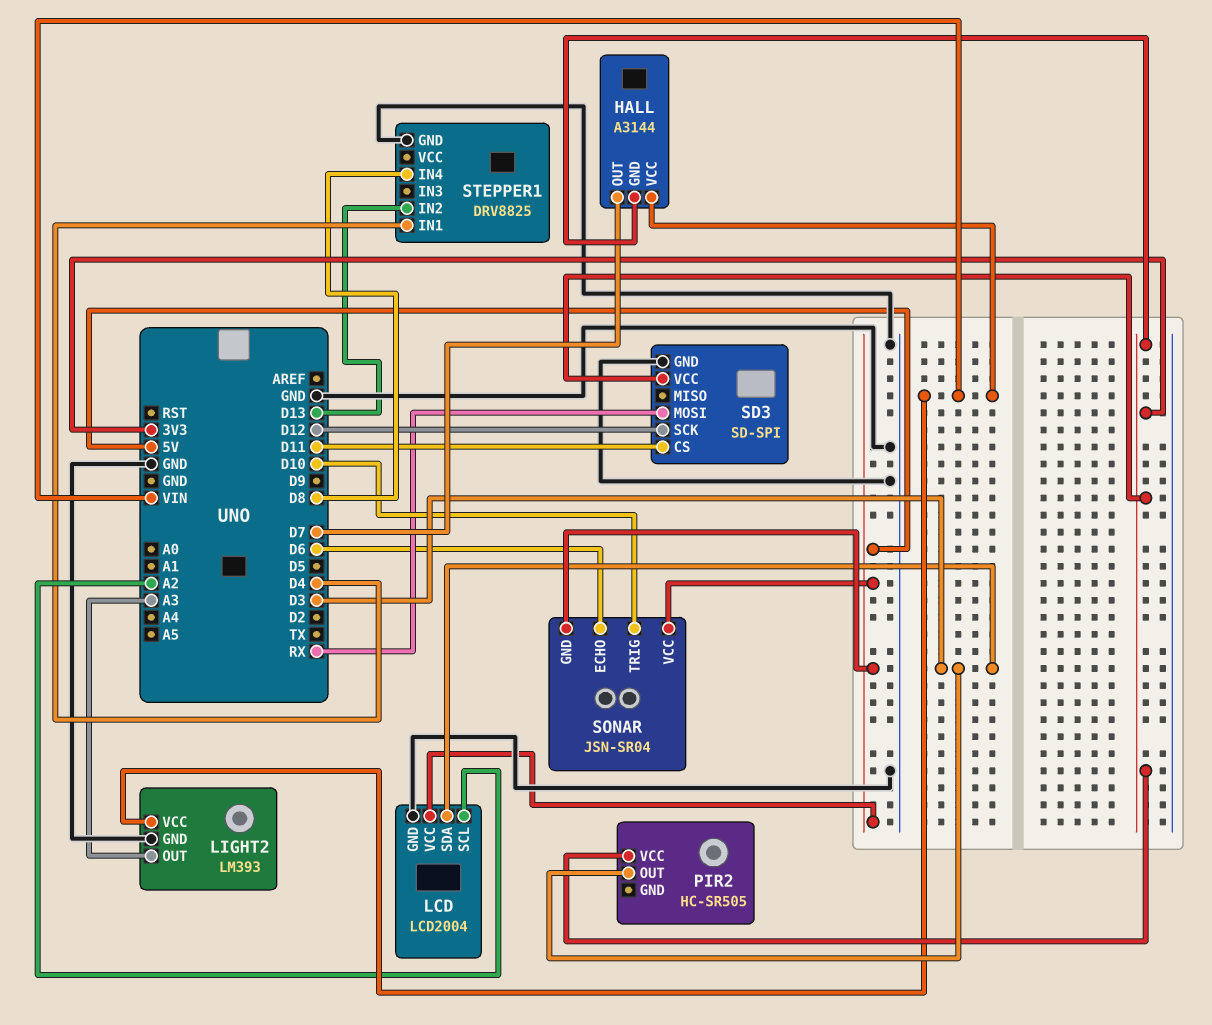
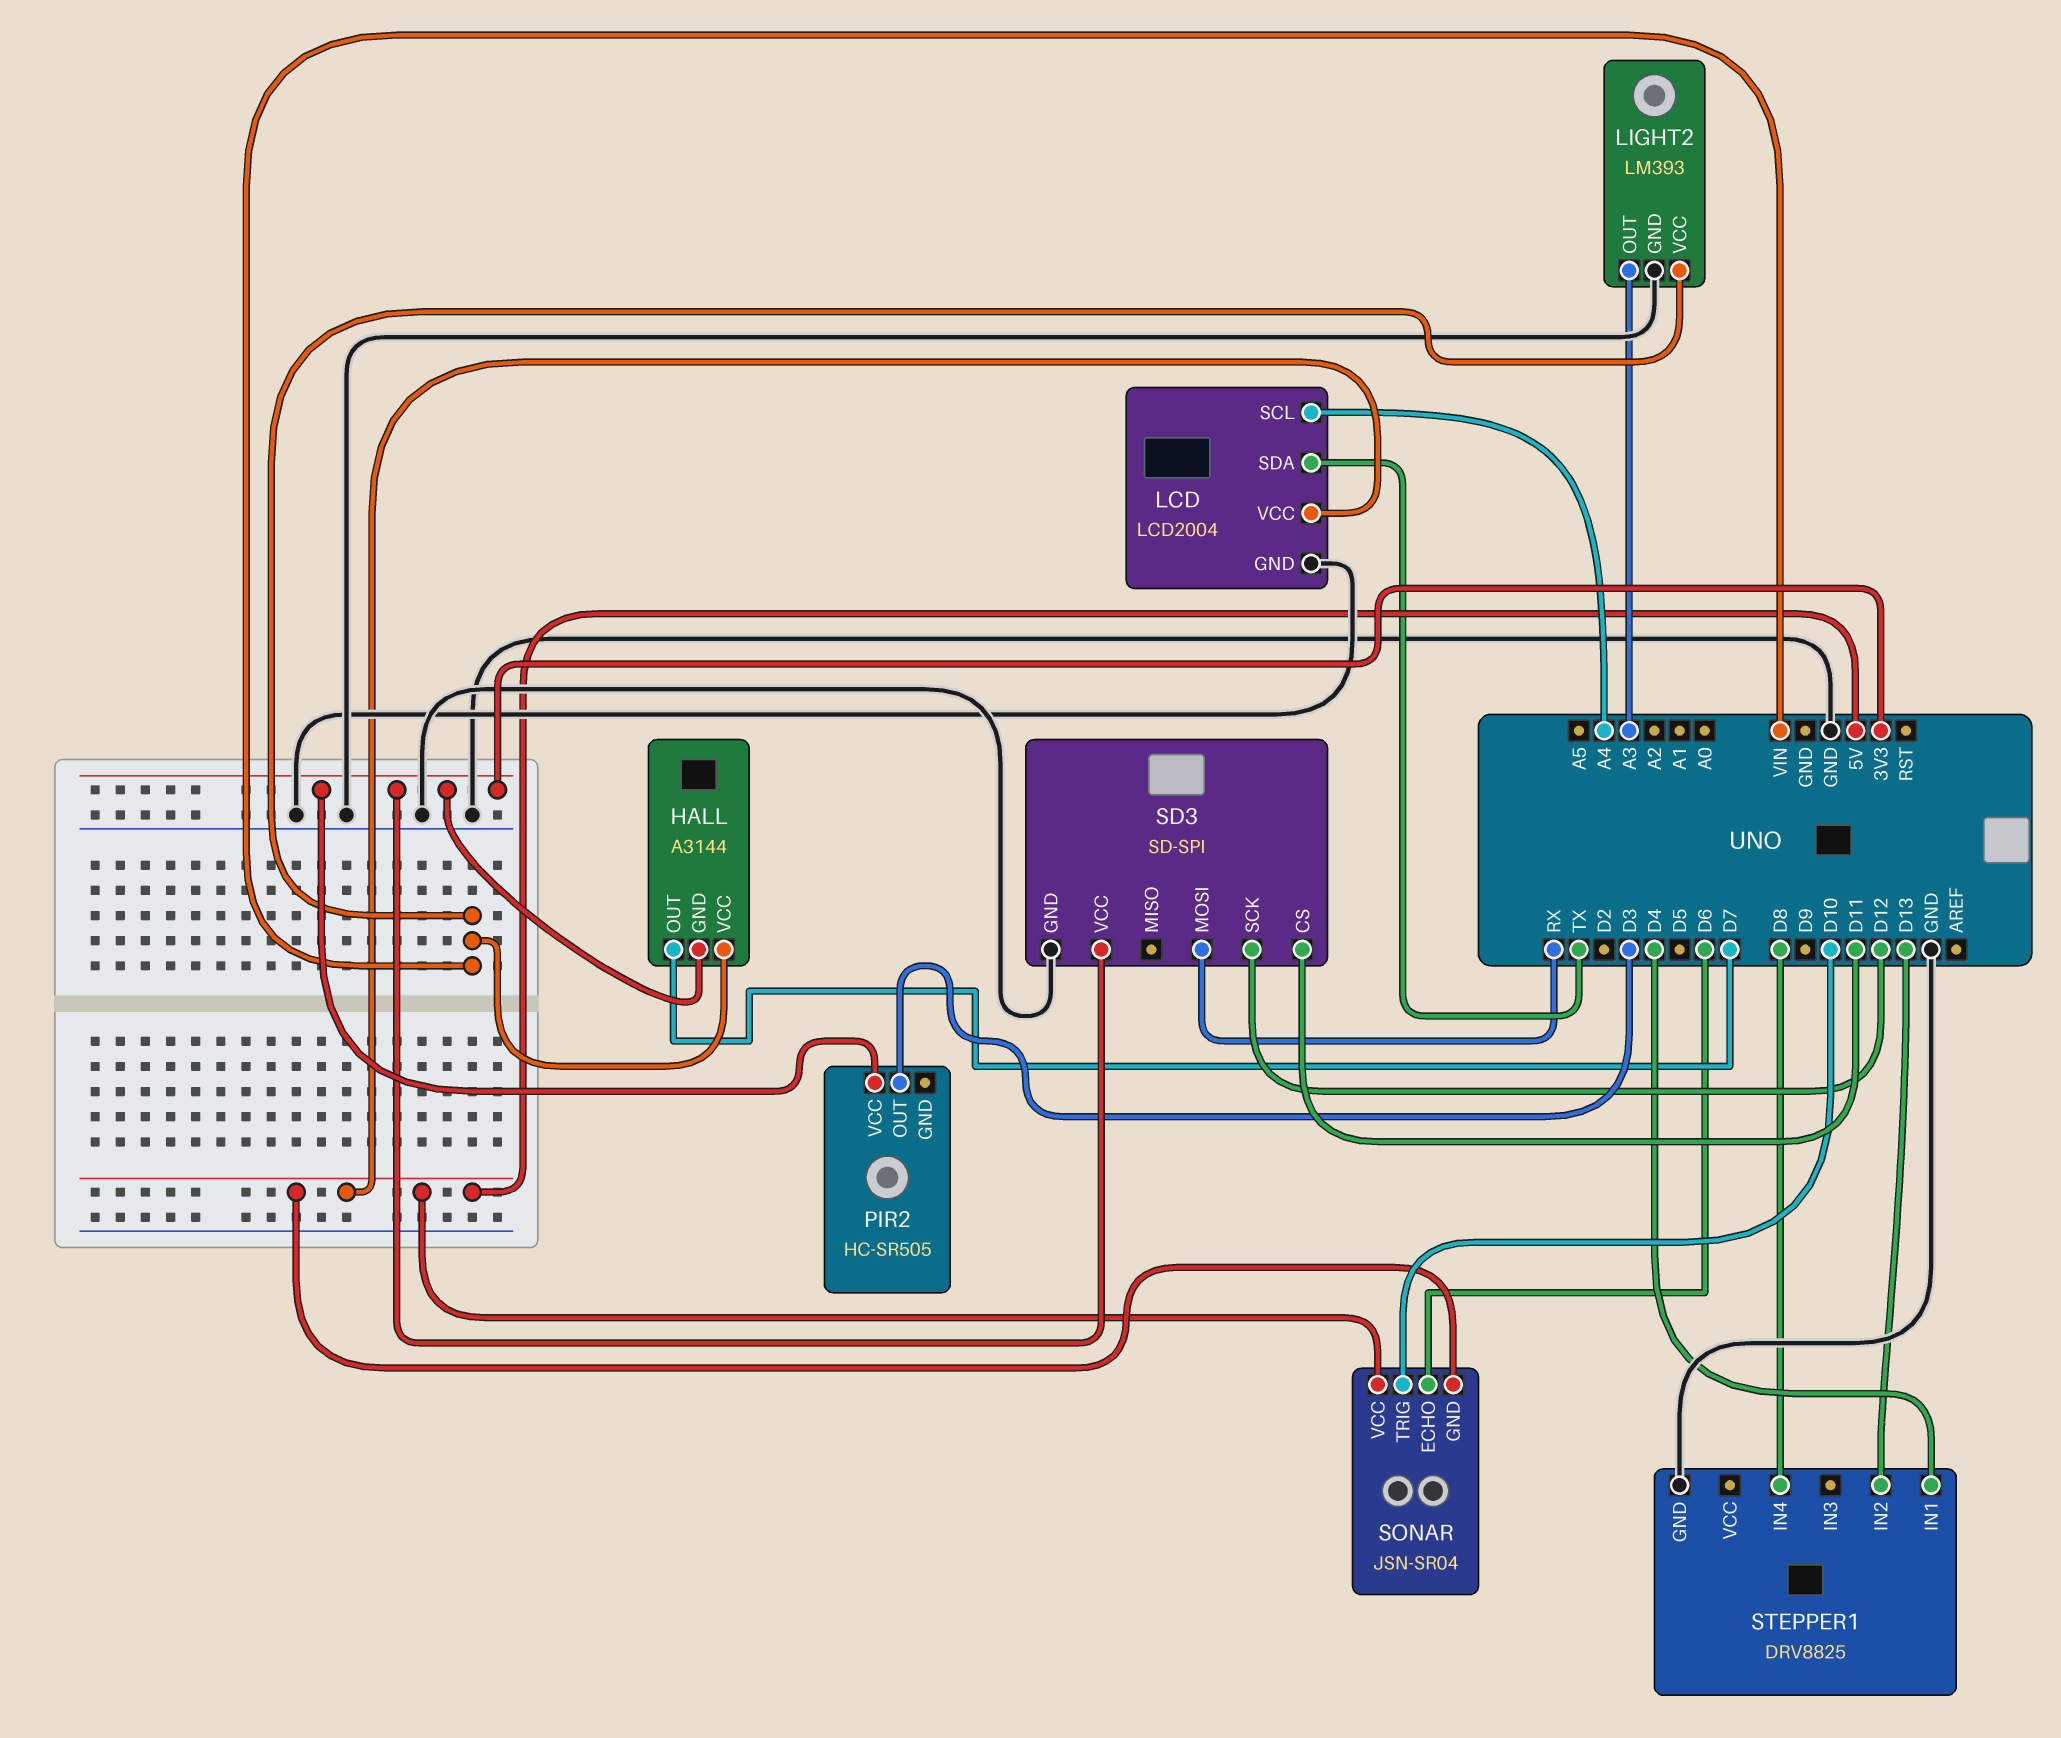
LCD pin SCL: A2 -> A4
LCD pin SDA: D3 -> TX

